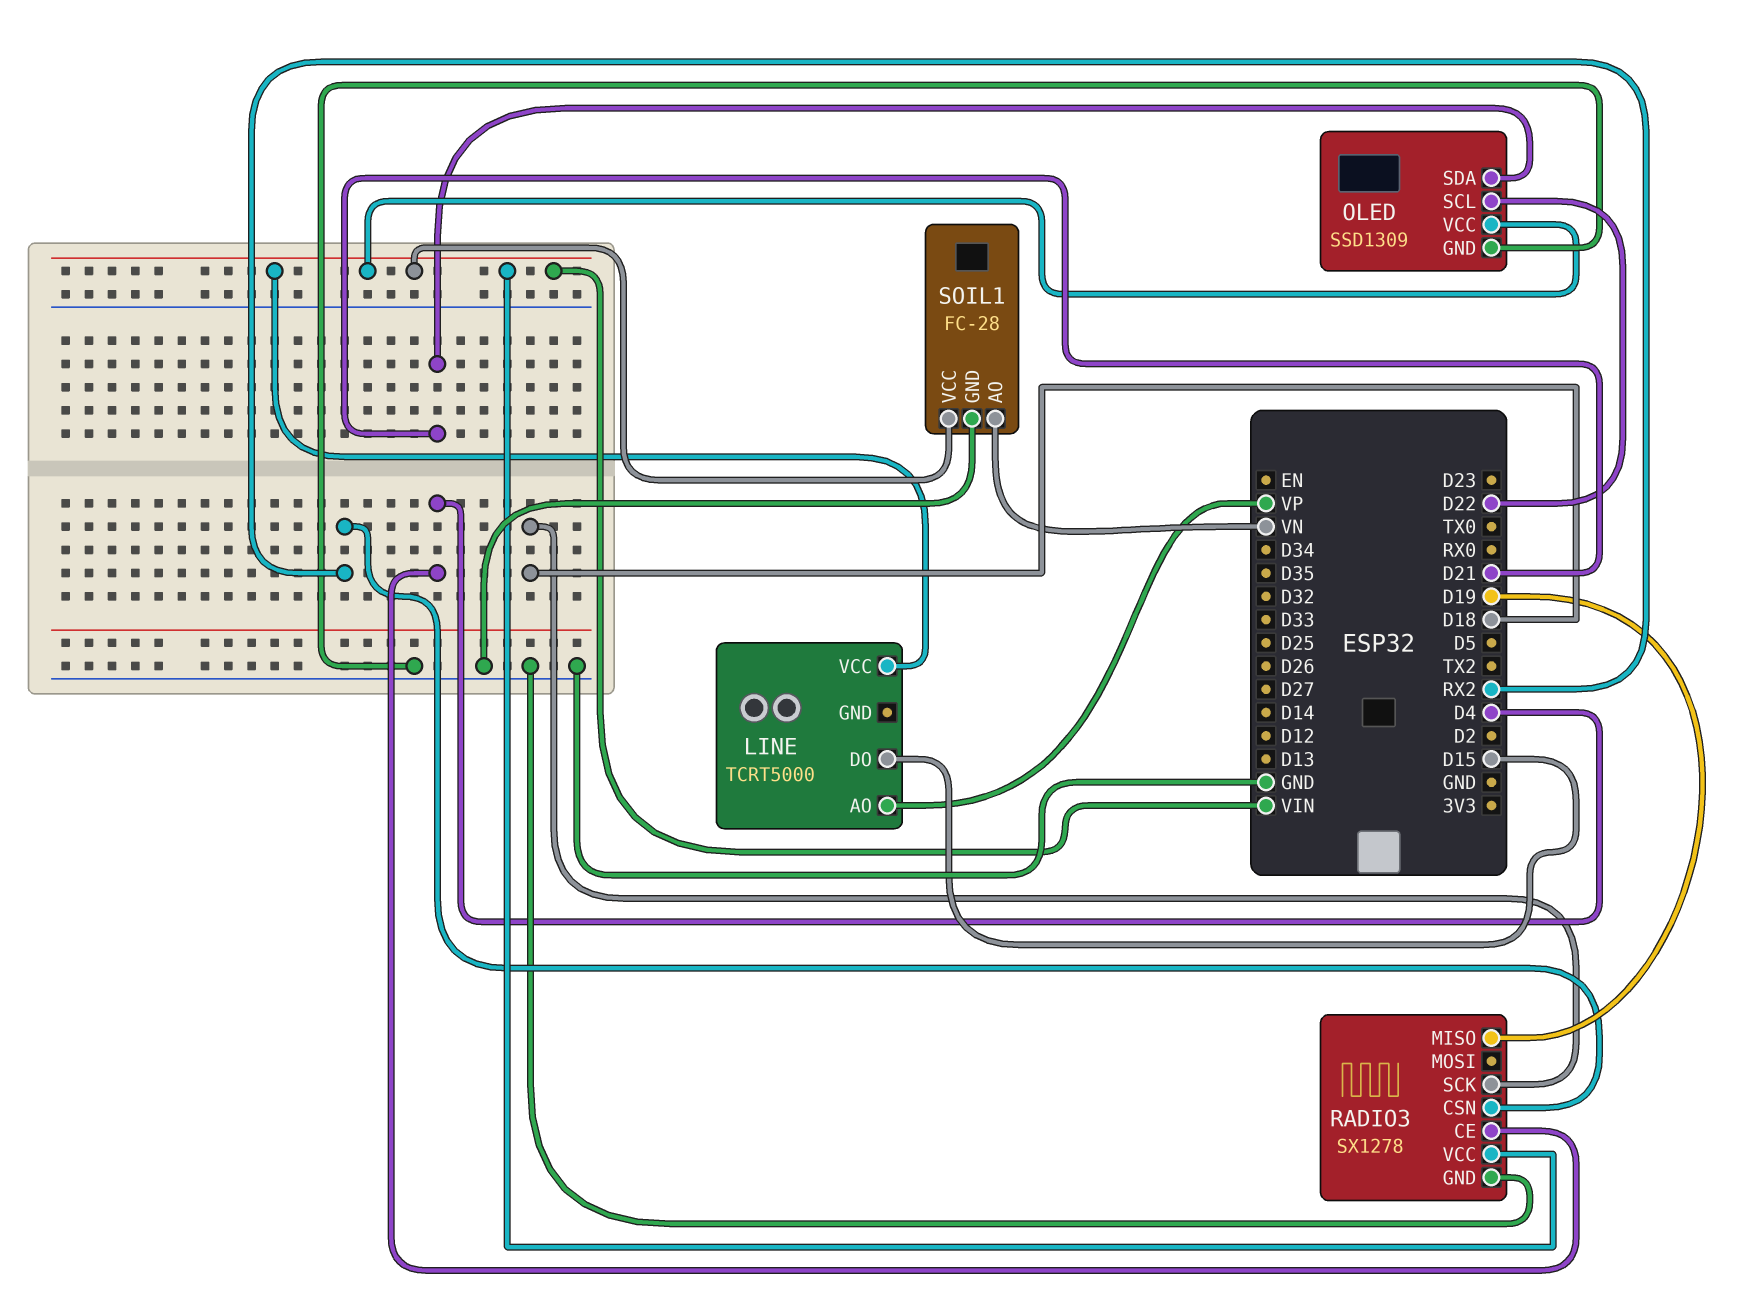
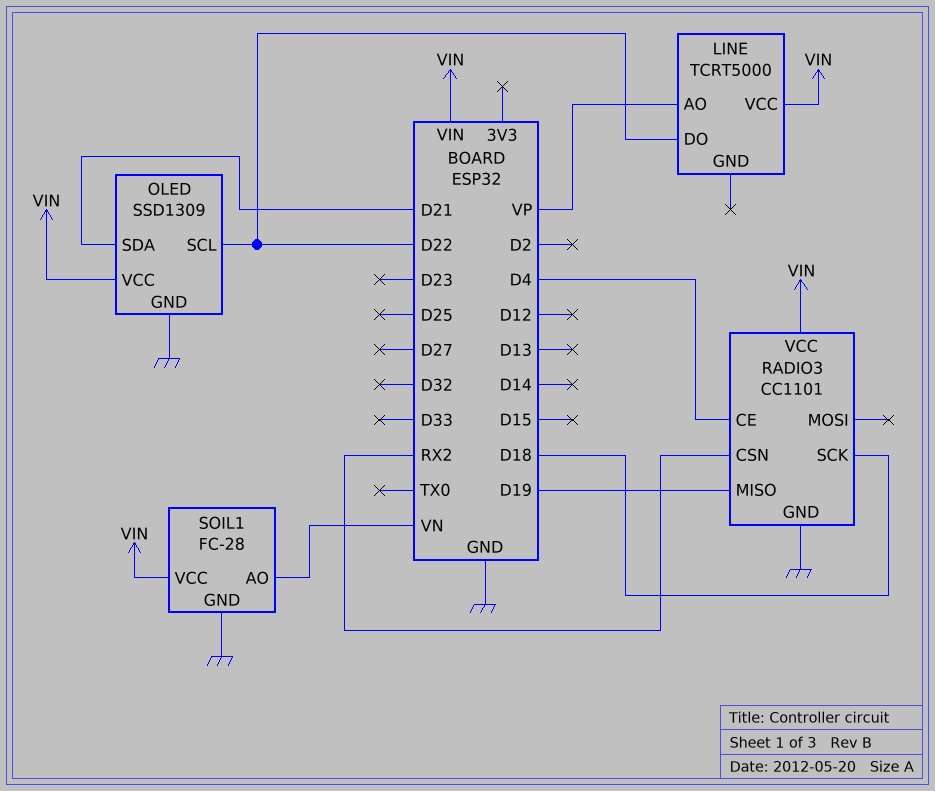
LINE pin DO: D15 -> D22
RADIO3: SX1278 -> CC1101

